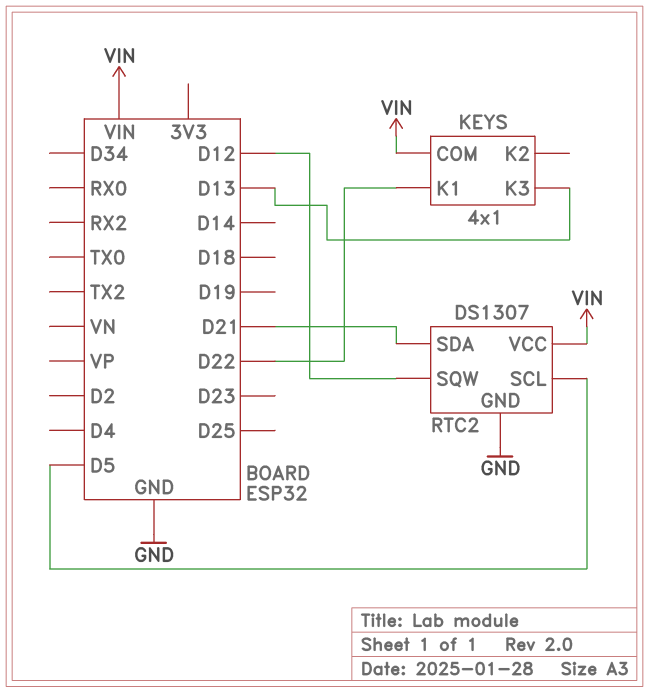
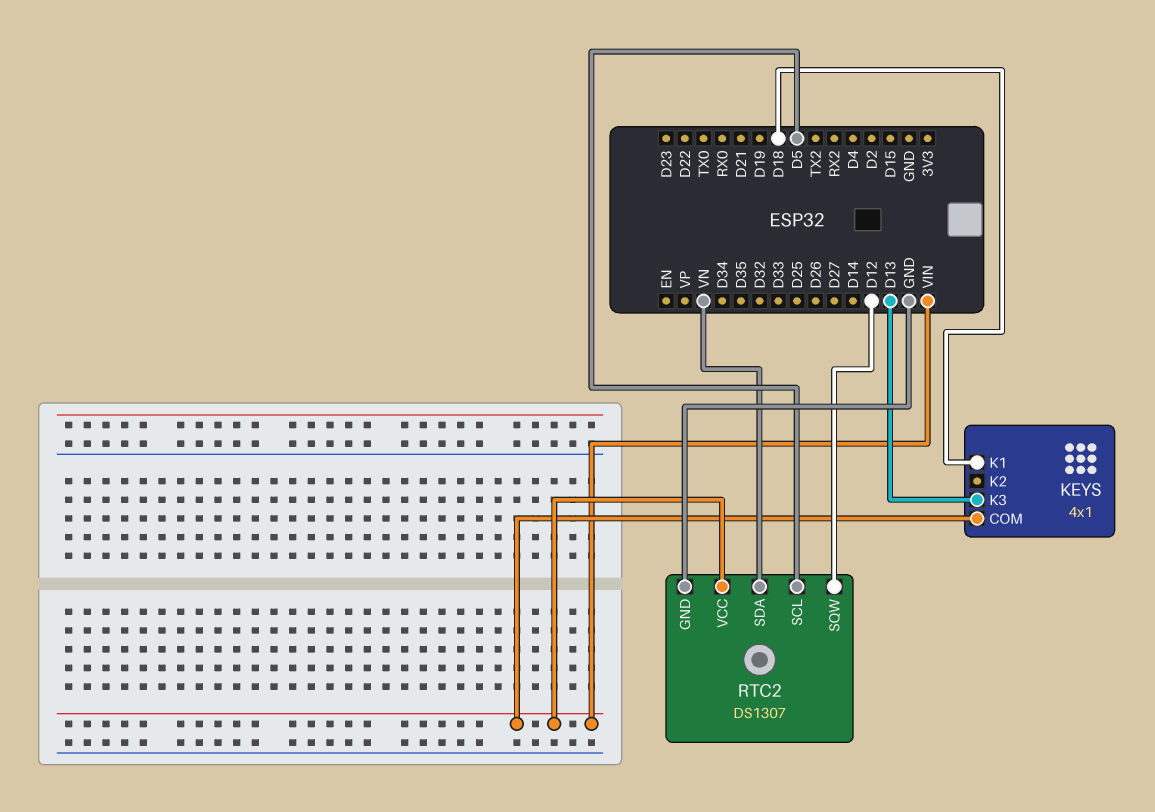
KEYS pin K1: D22 -> D18
RTC2 pin SDA: D21 -> VN

